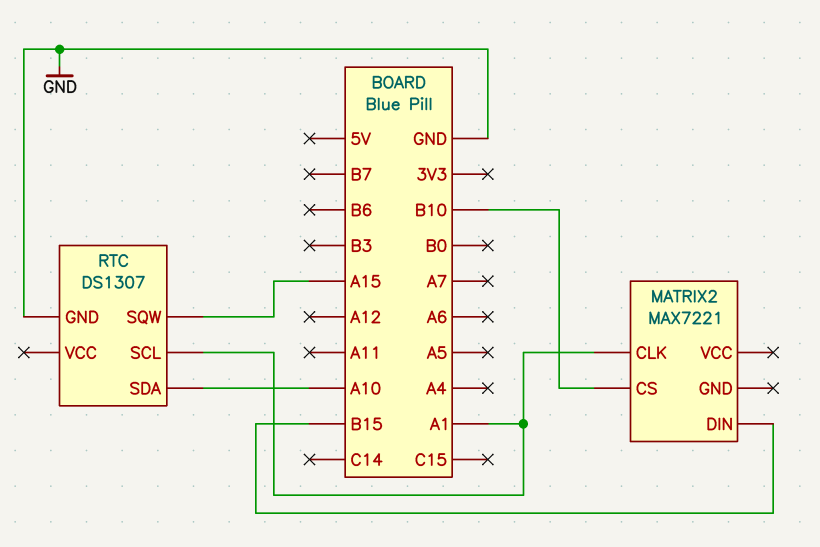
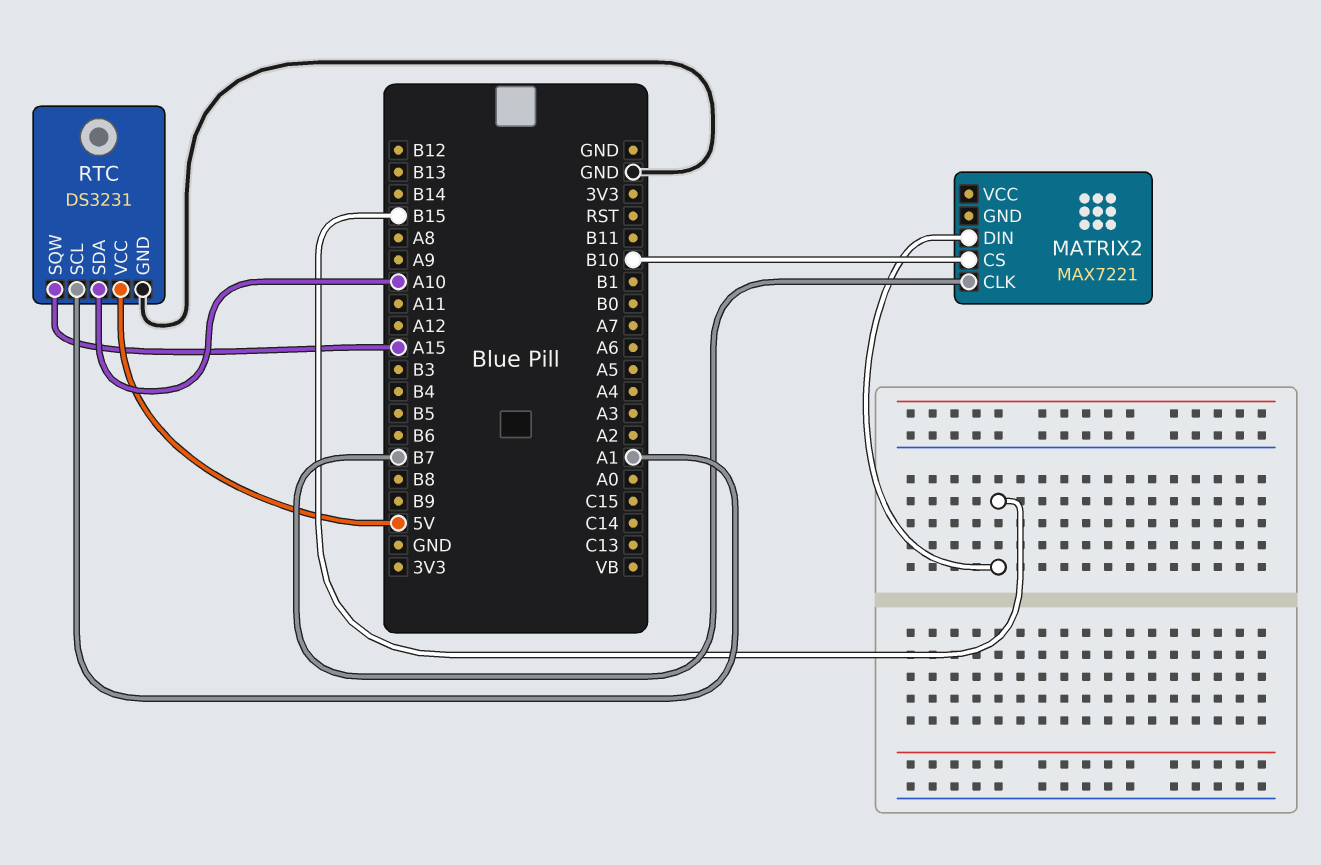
MATRIX2 pin CLK: A1 -> B7
RTC: DS1307 -> DS3231
RTC pin VCC: none -> 5V

